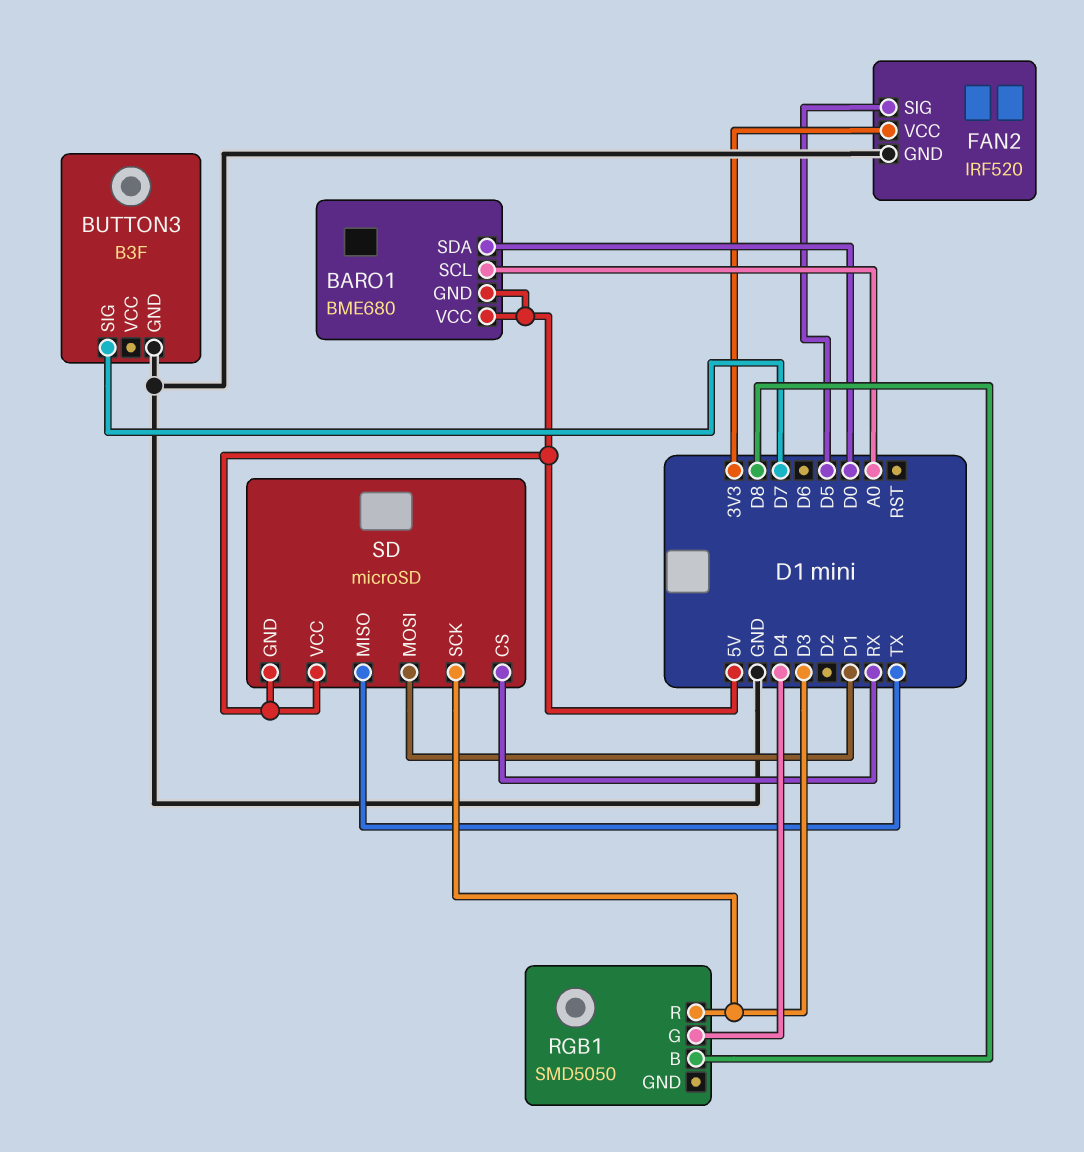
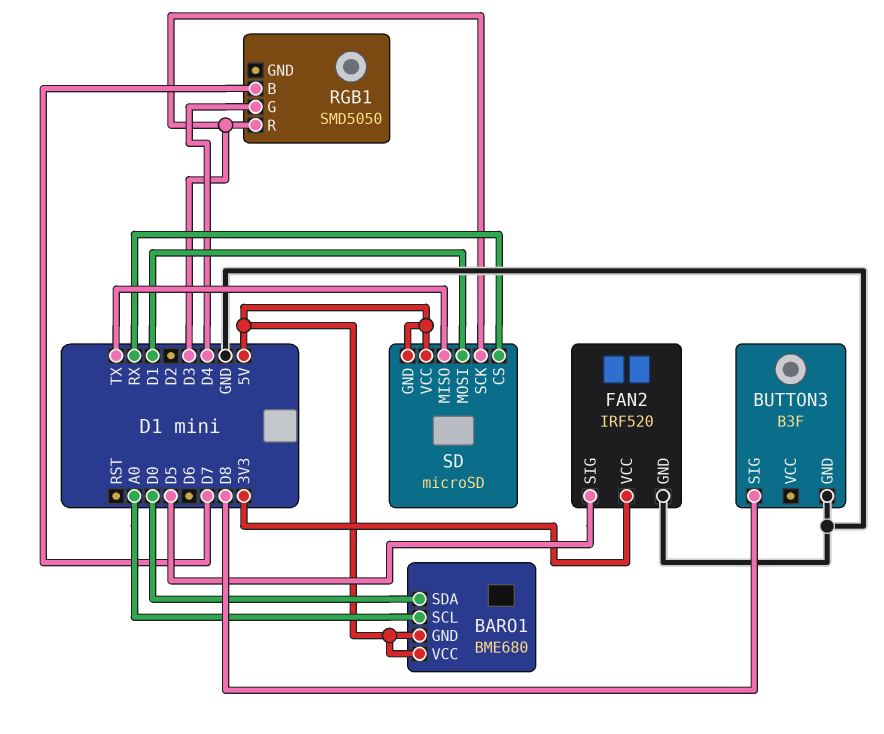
BUTTON3 pin SIG: D7 -> D8
RGB1 pin B: D8 -> D7

